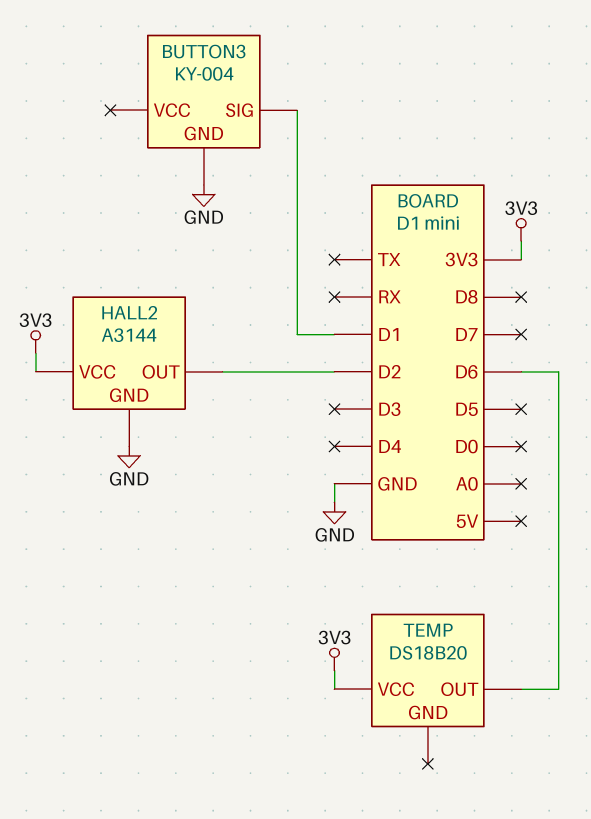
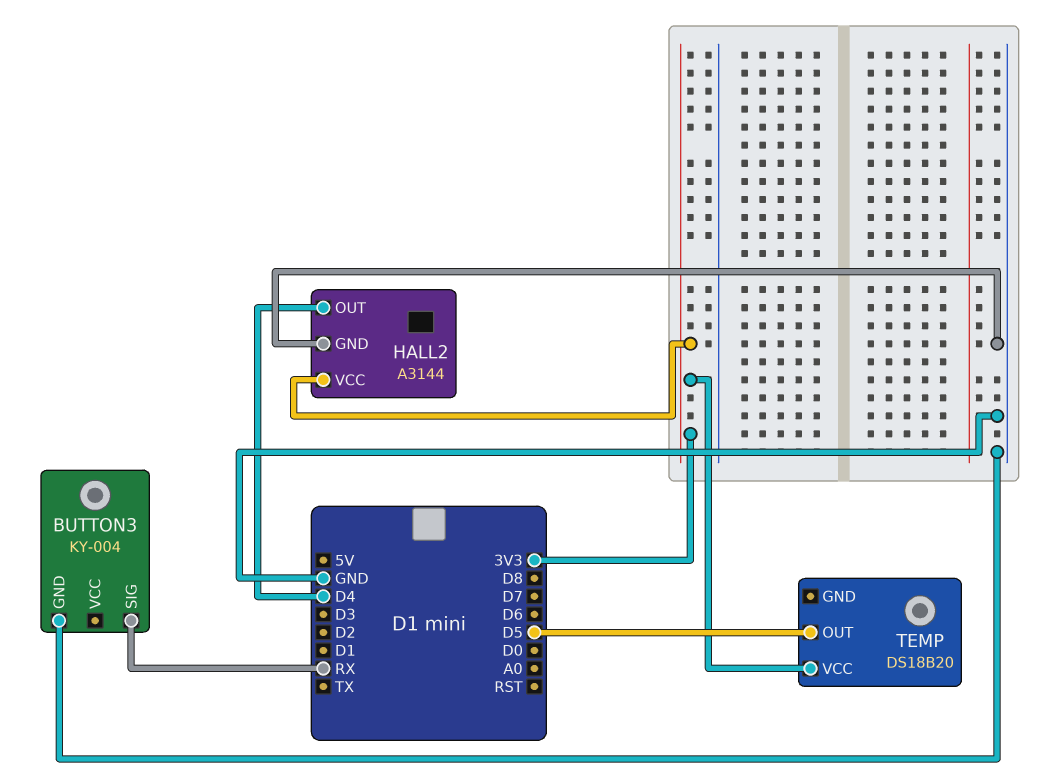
BUTTON3 pin SIG: D1 -> RX
HALL2 pin OUT: D2 -> D4
TEMP pin OUT: D6 -> D5

